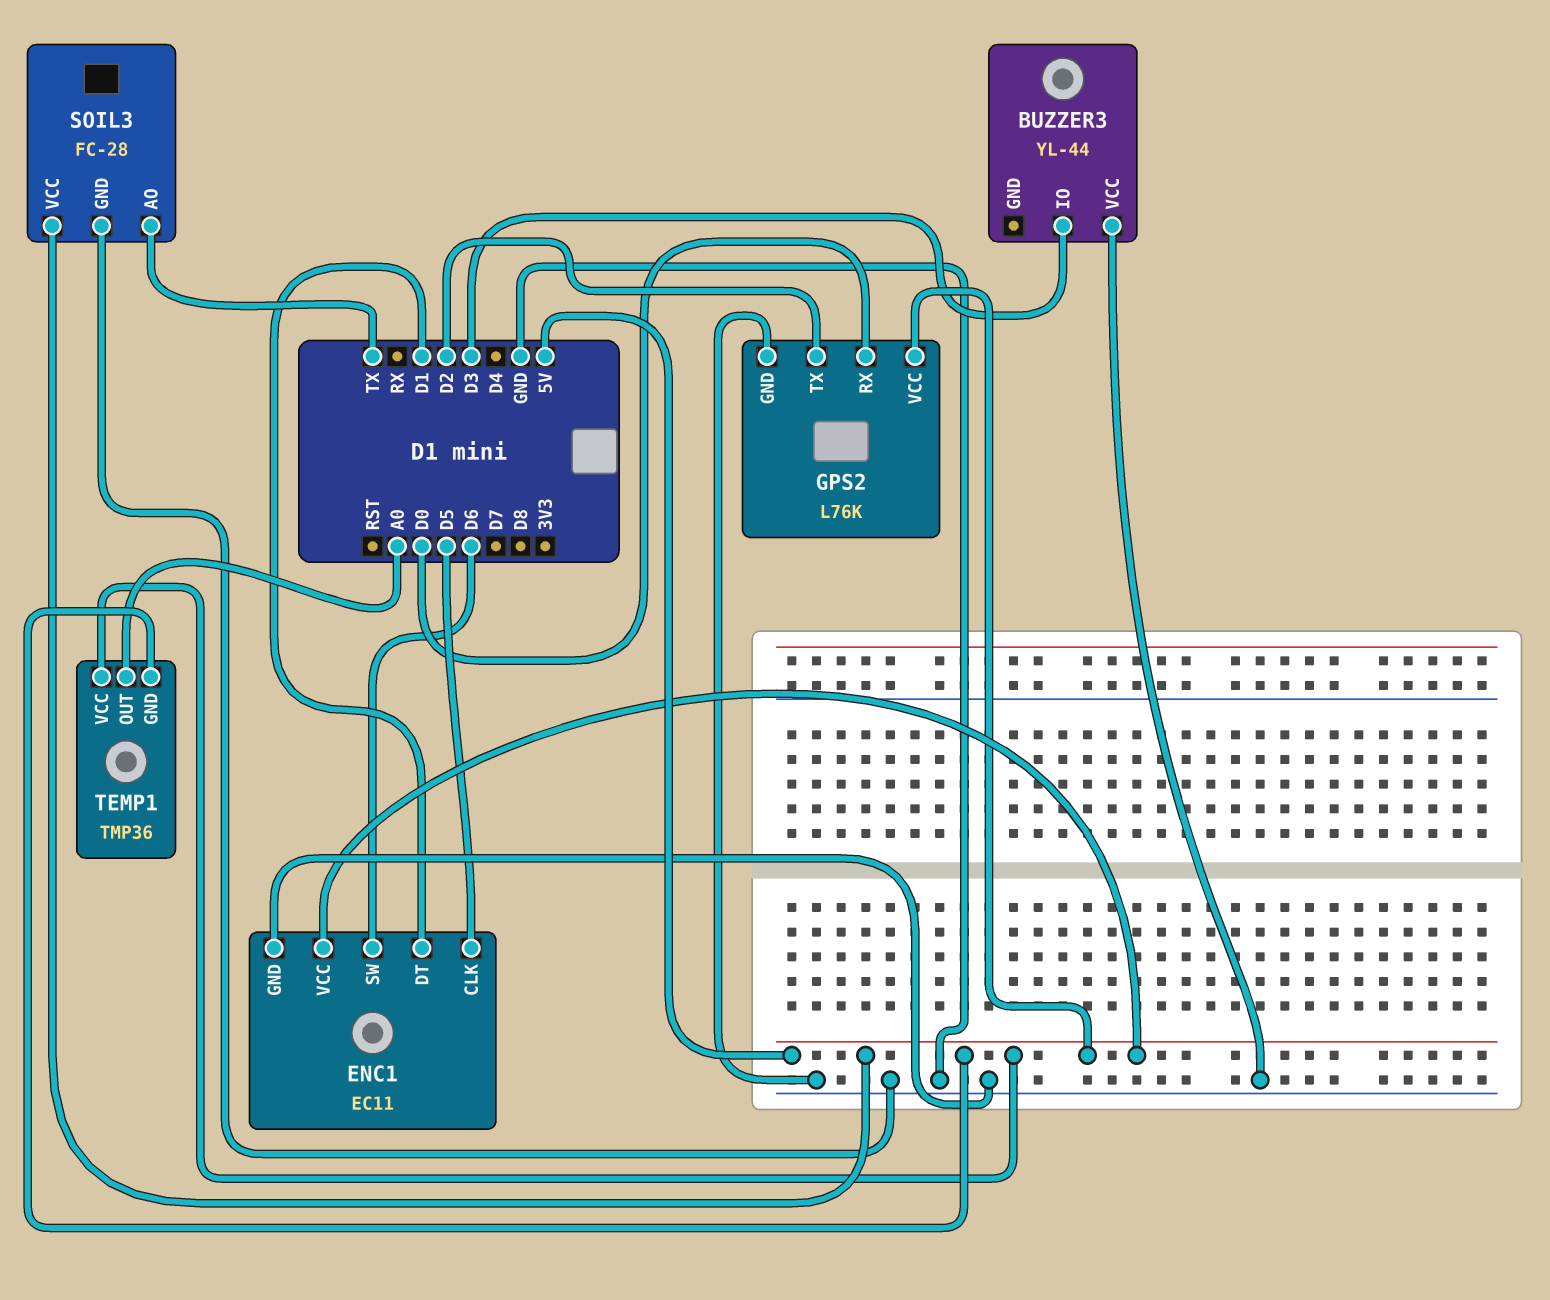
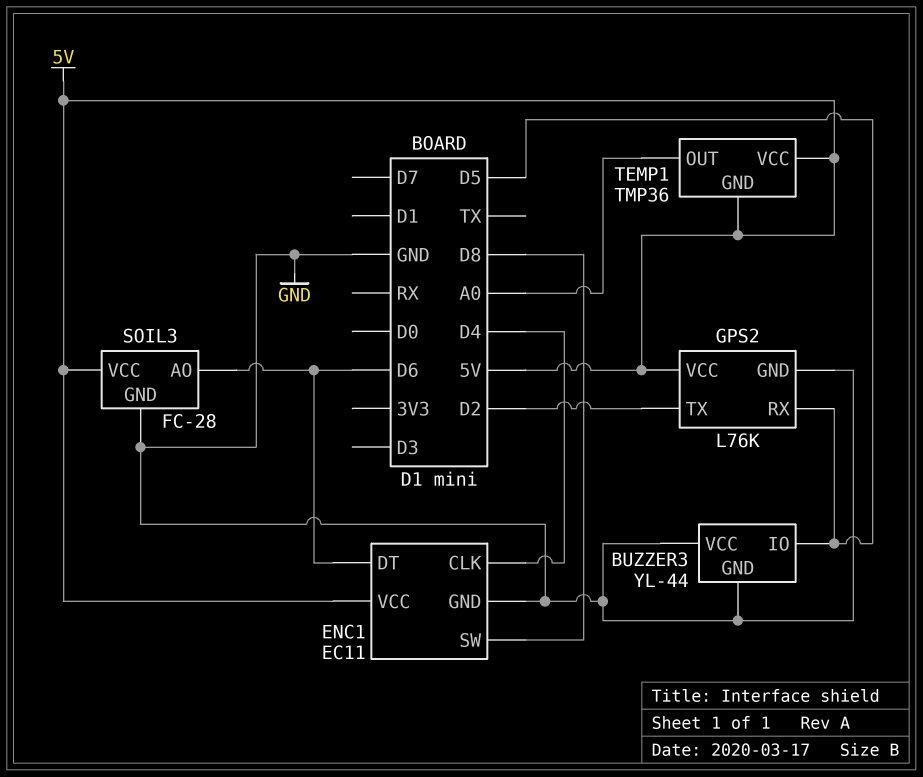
BUZZER3 pin GND: none -> GND
BUZZER3 pin IO: D3 -> D5
ENC1 pin CLK: D5 -> D4
ENC1 pin DT: D1 -> D6
ENC1 pin SW: D6 -> D8
GPS2 pin RX: D0 -> D5
SOIL3 pin AO: TX -> D6

